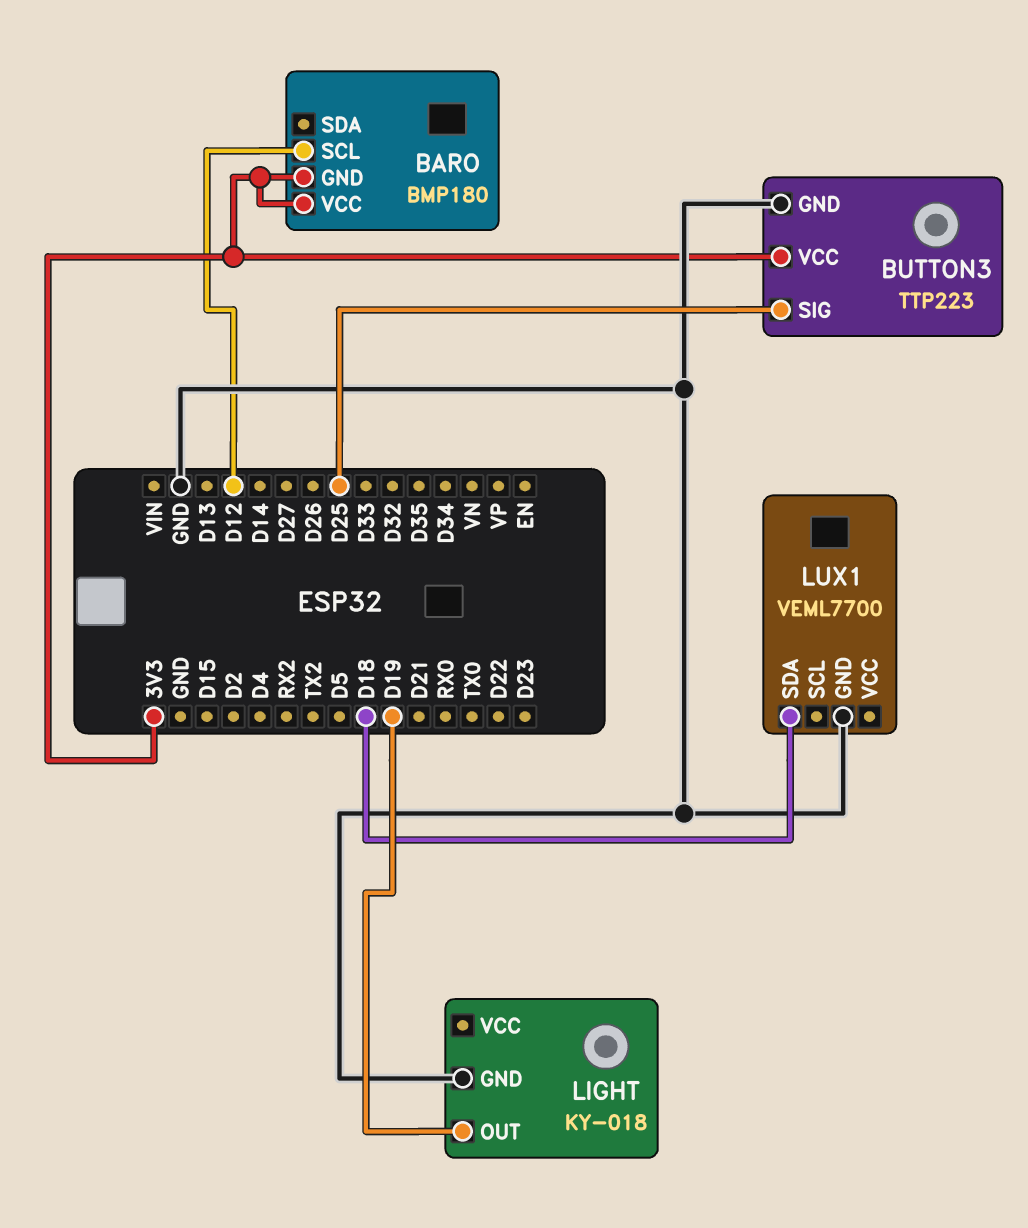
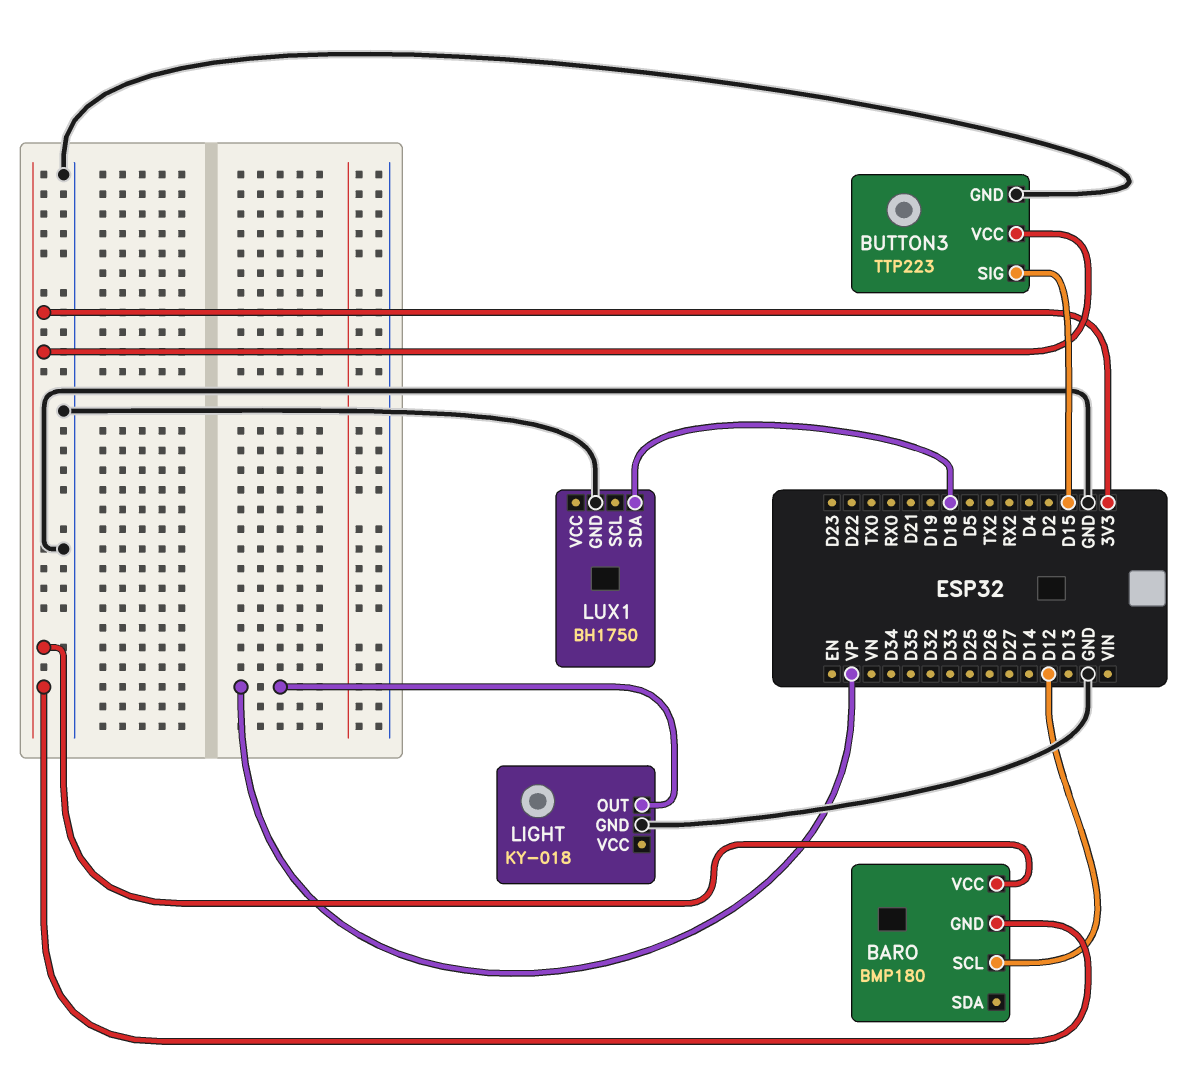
BUTTON3 pin SIG: D25 -> D15
LIGHT pin OUT: D19 -> VP
LUX1: VEML7700 -> BH1750

